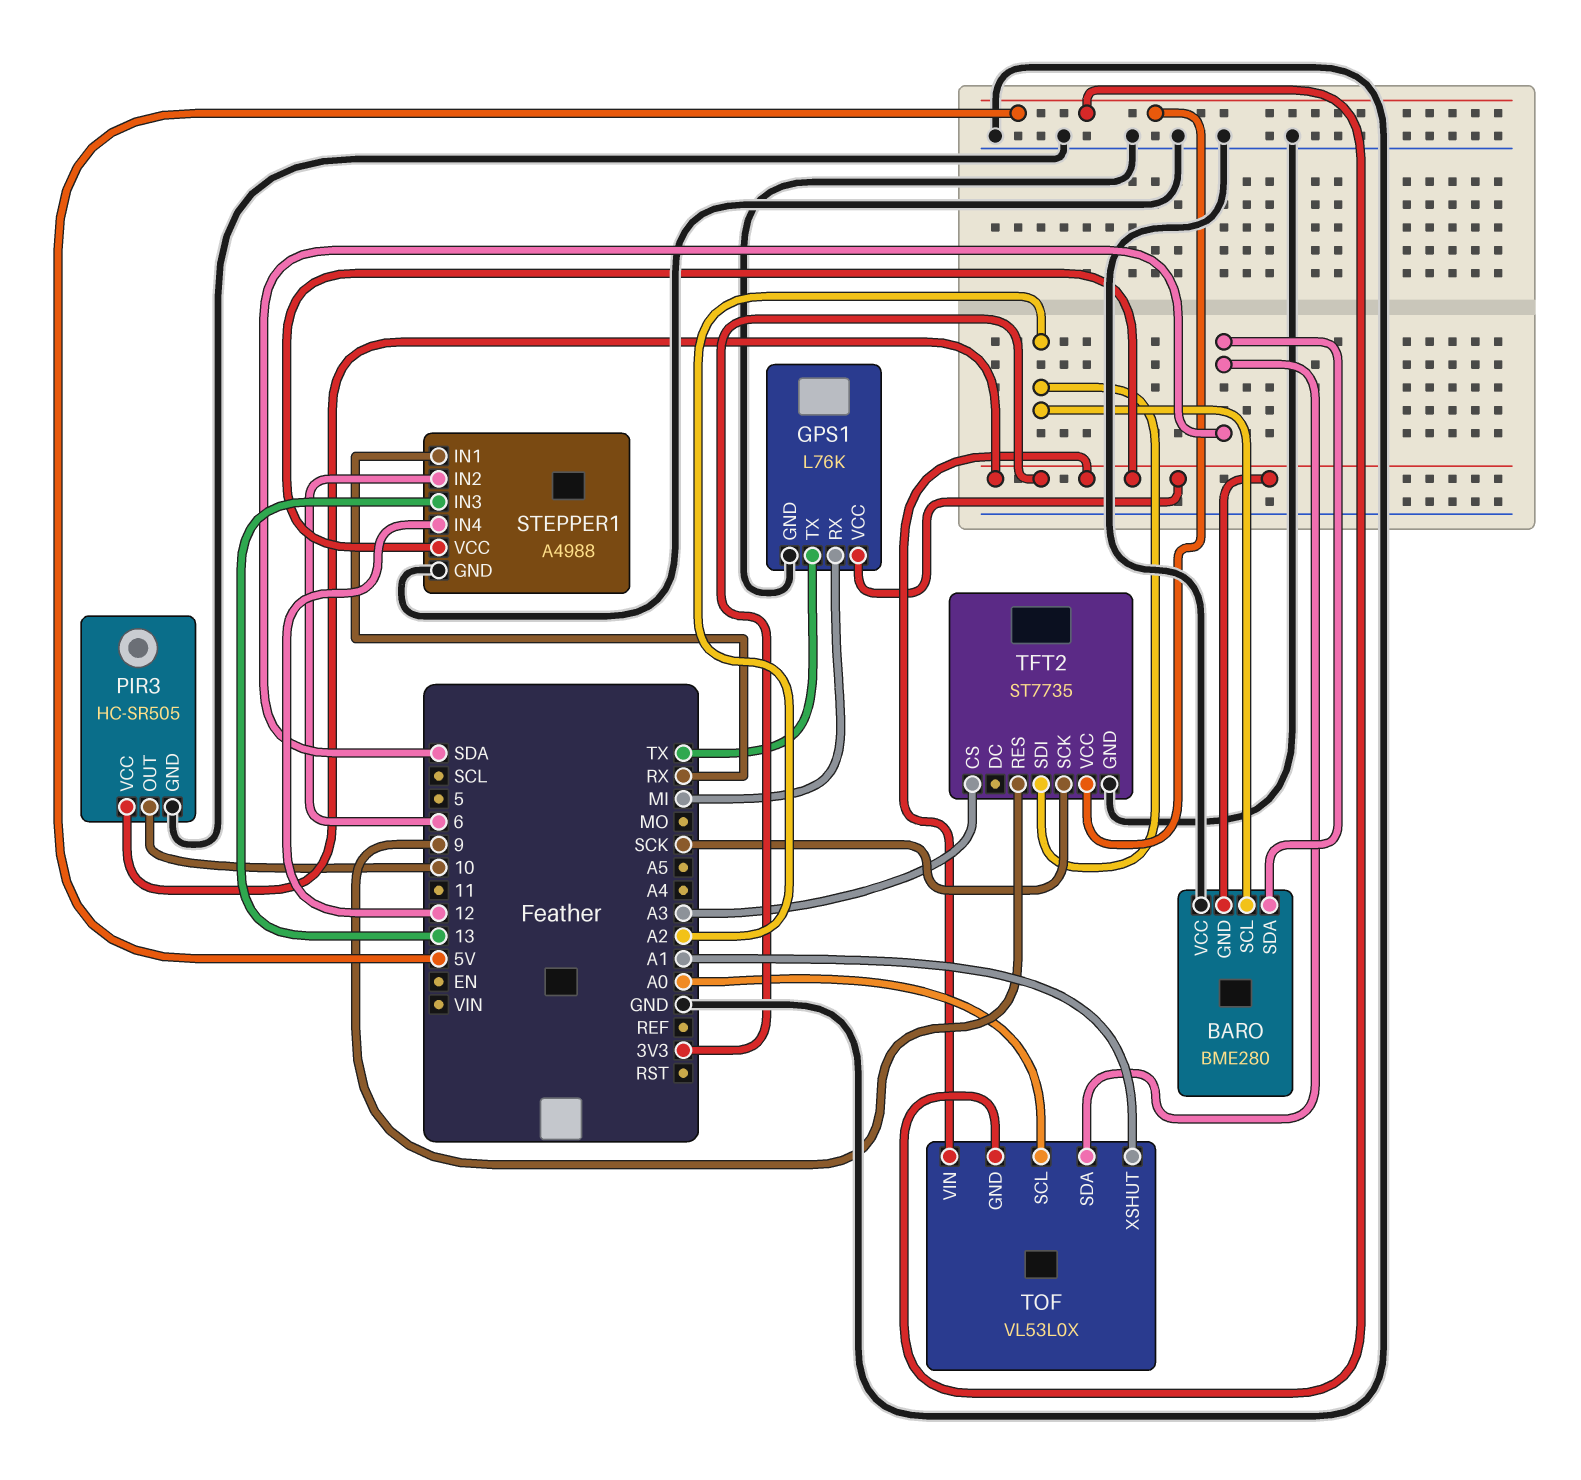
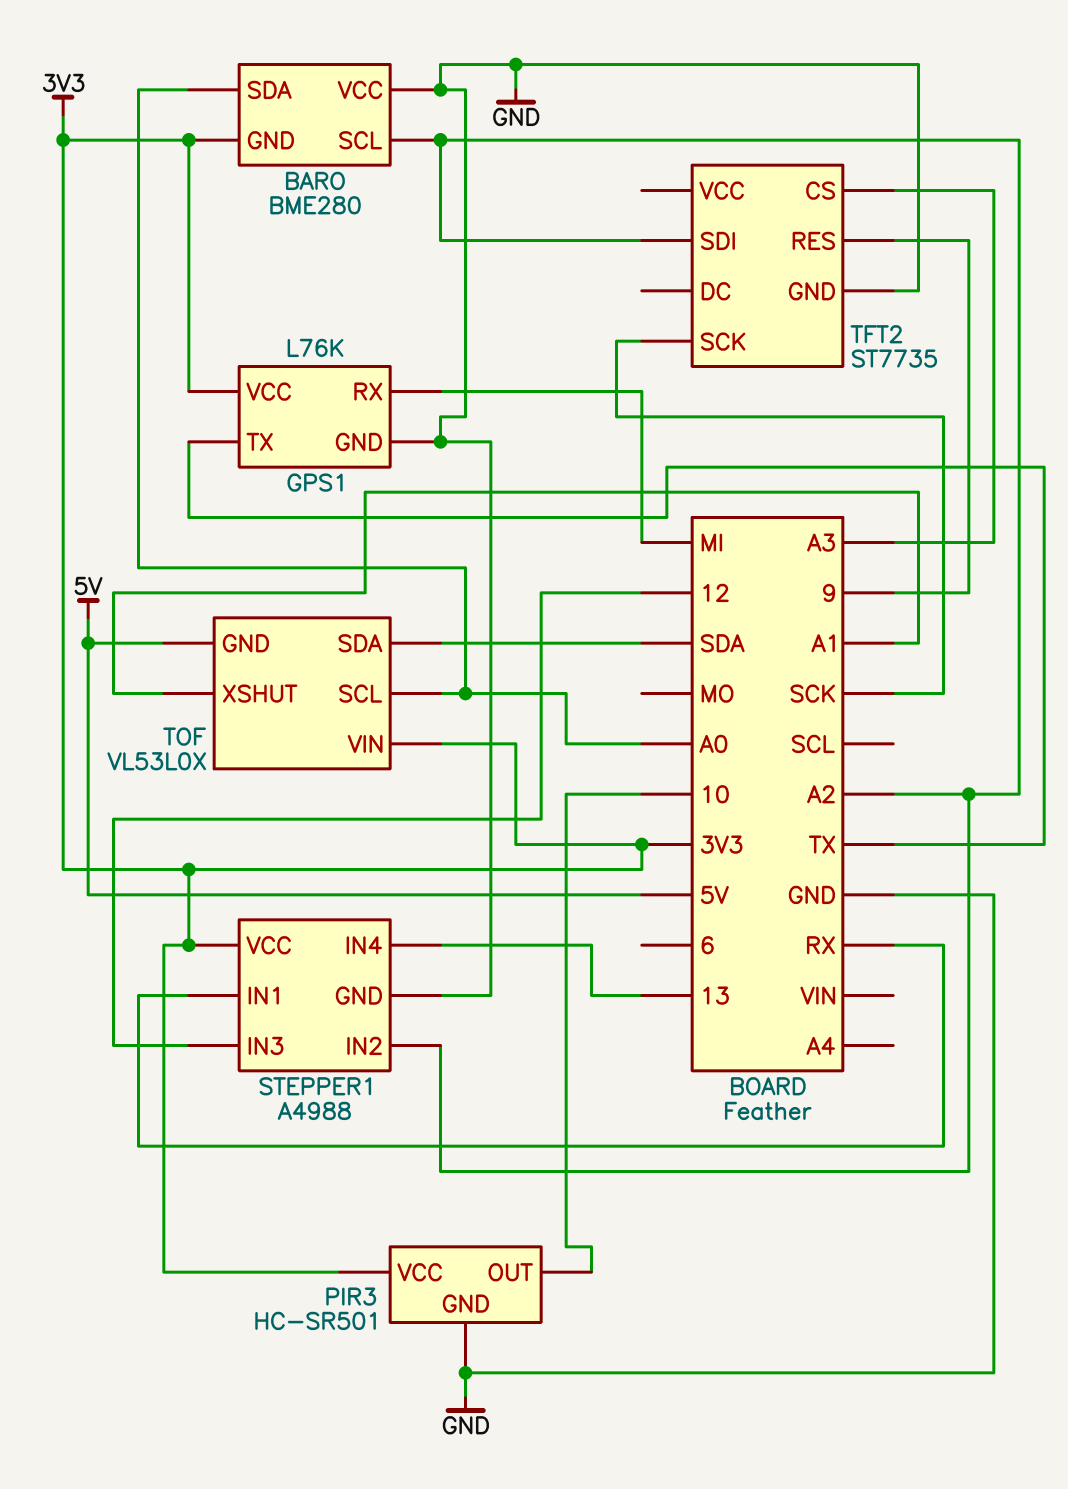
BARO pin SDA: SDA -> A0
PIR3: HC-SR505 -> HC-SR501
STEPPER1 pin IN2: 6 -> A2
STEPPER1 pin IN3: 13 -> 12
STEPPER1 pin IN4: 12 -> 13
TFT2 pin VCC: 5V -> none

